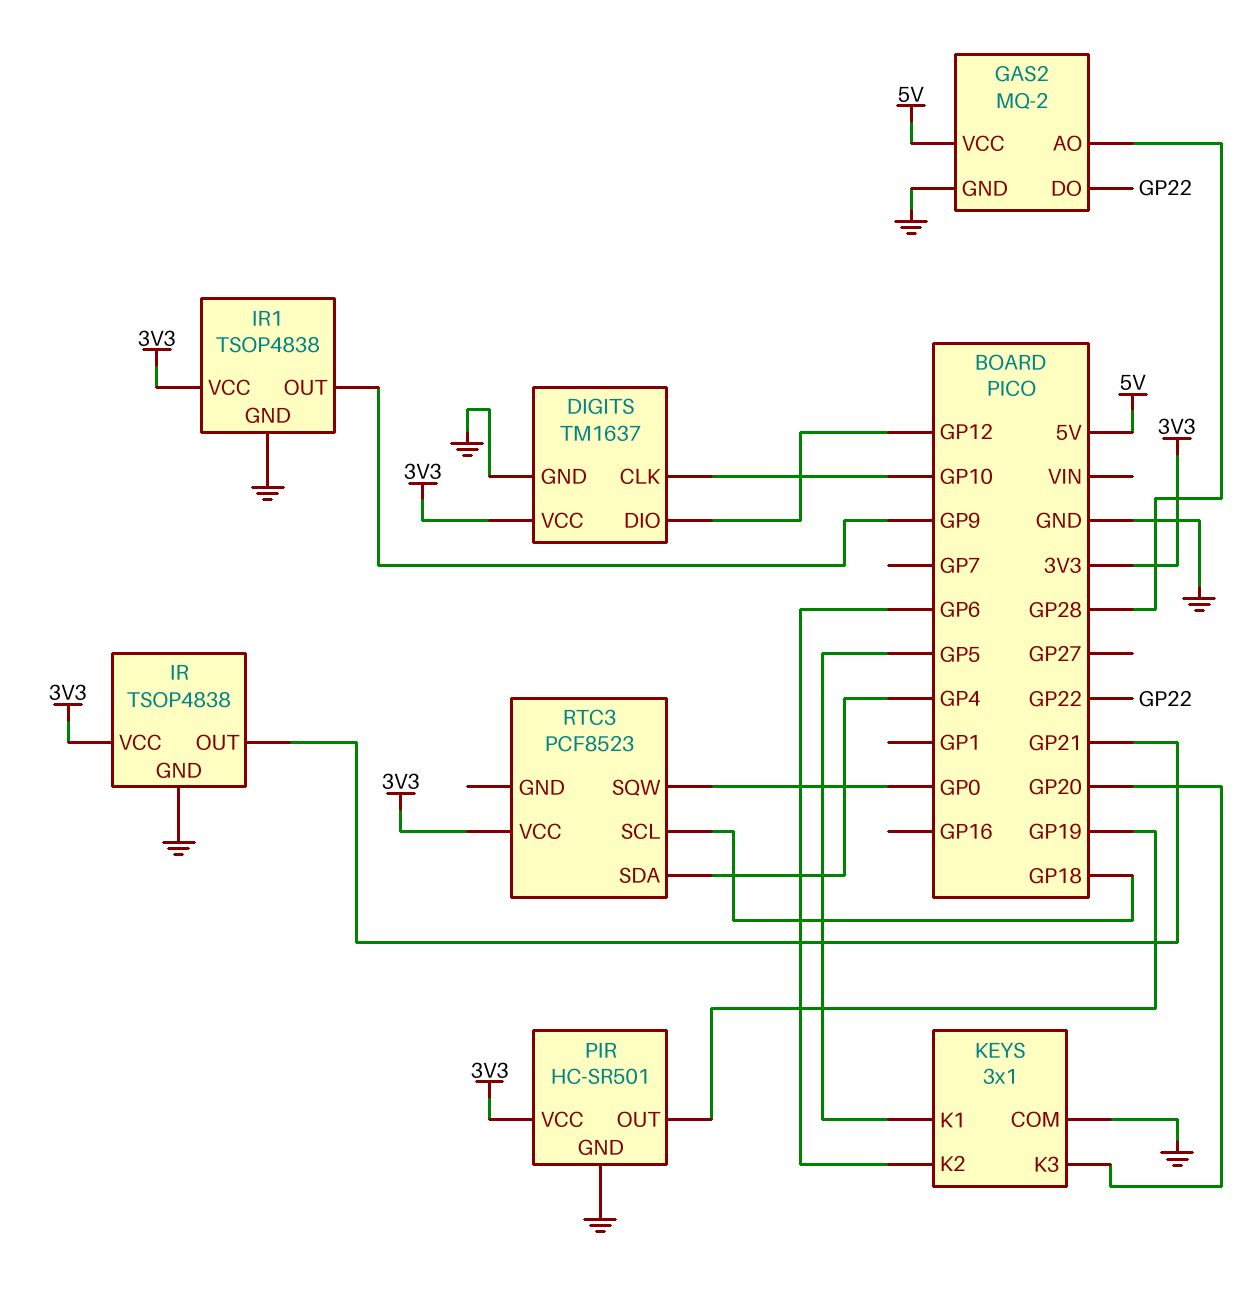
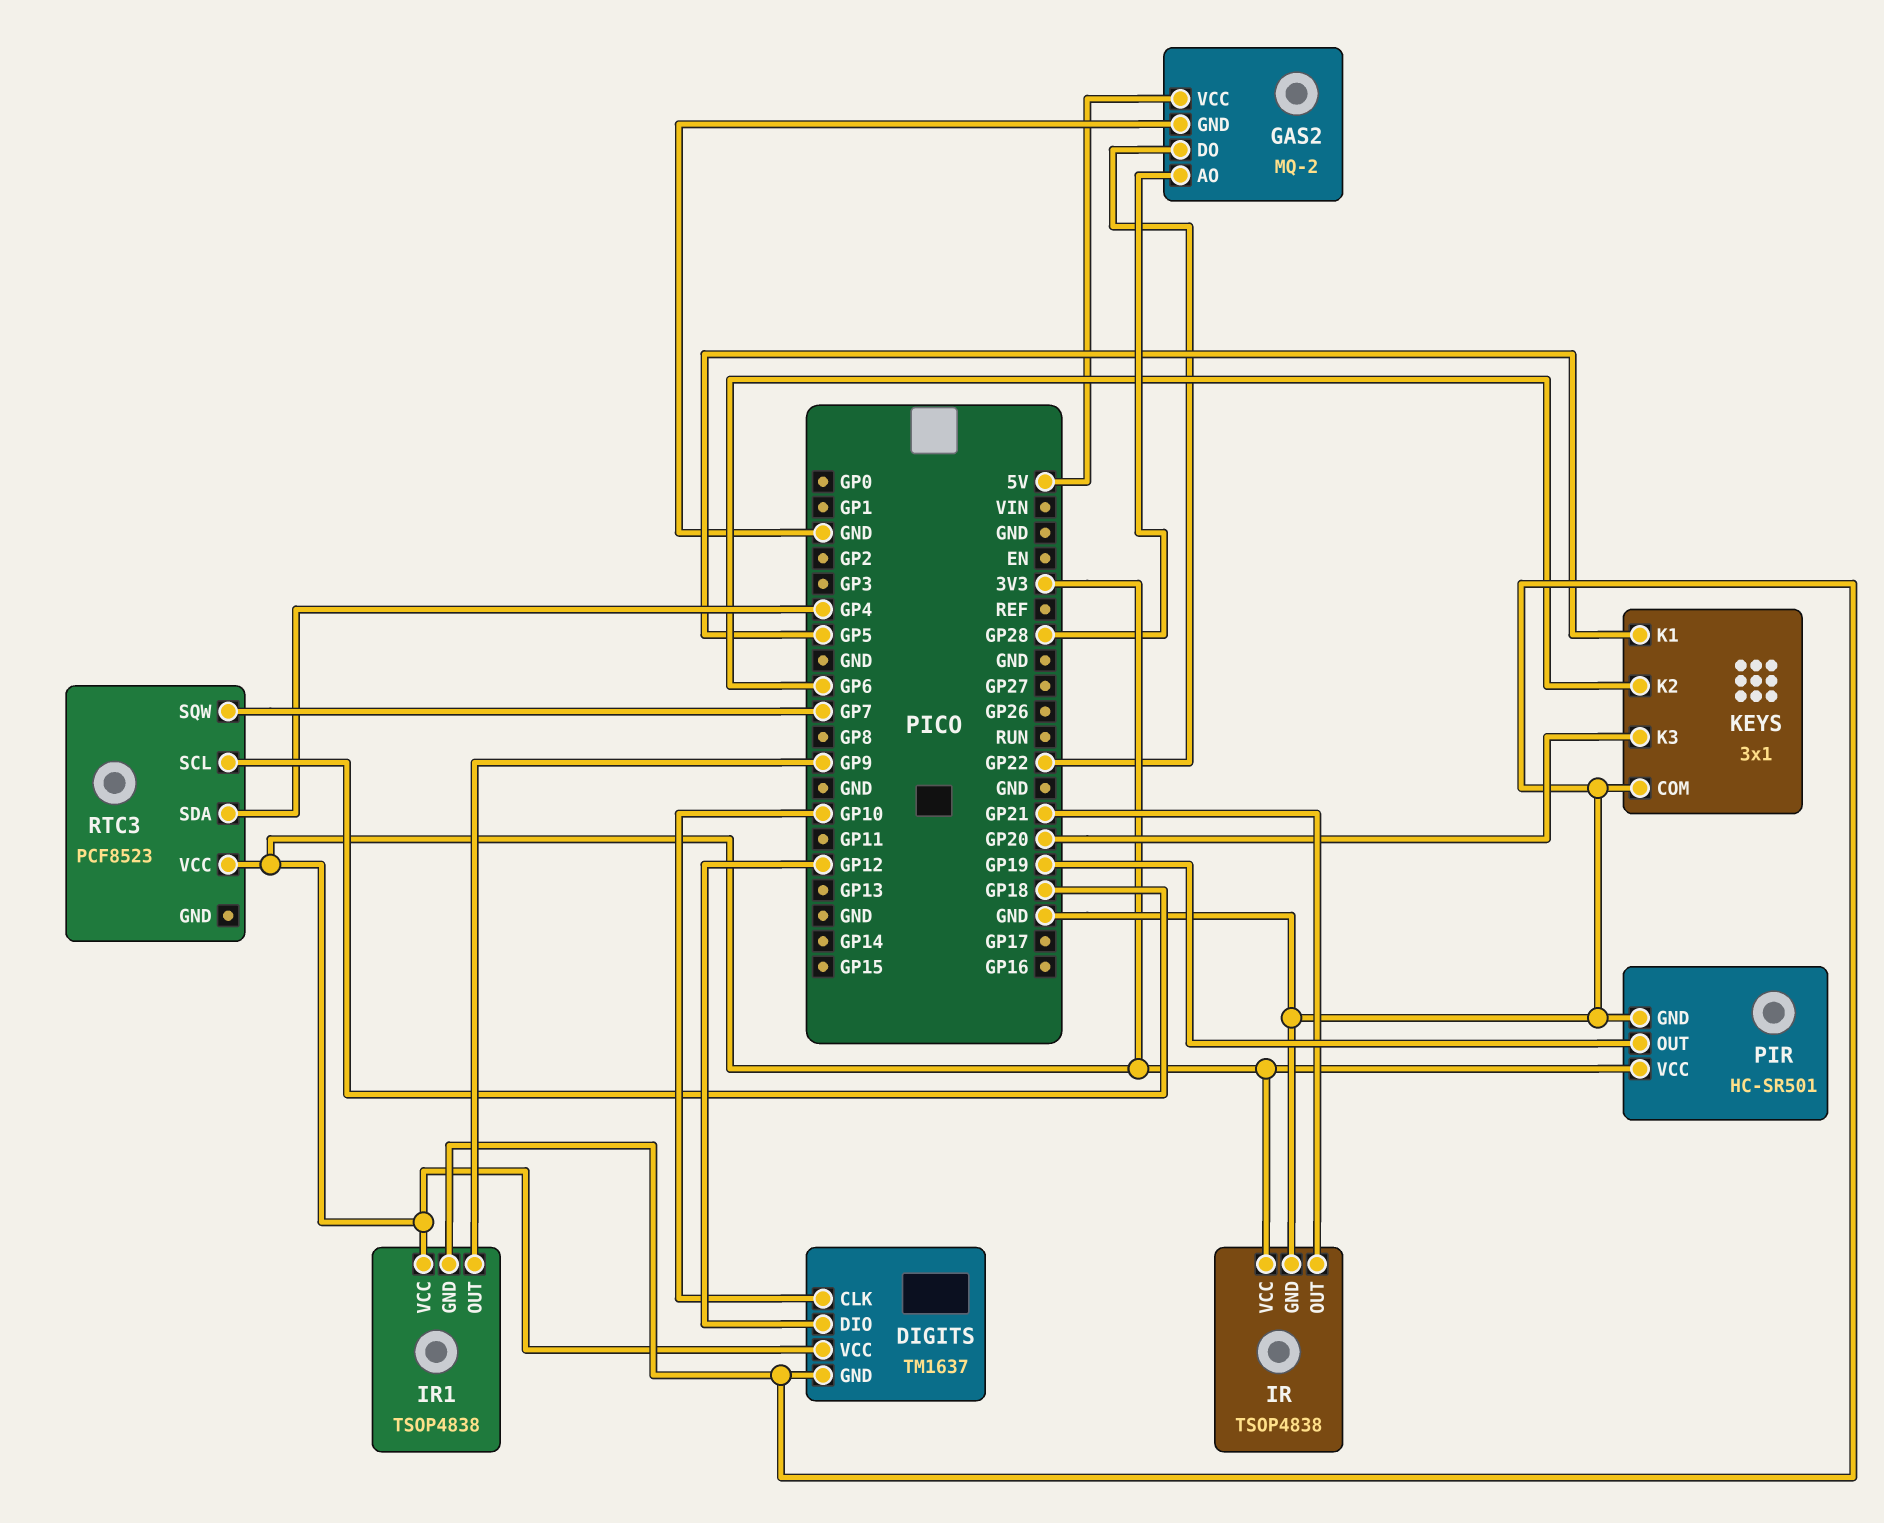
RTC3 pin SQW: GP0 -> GP7

